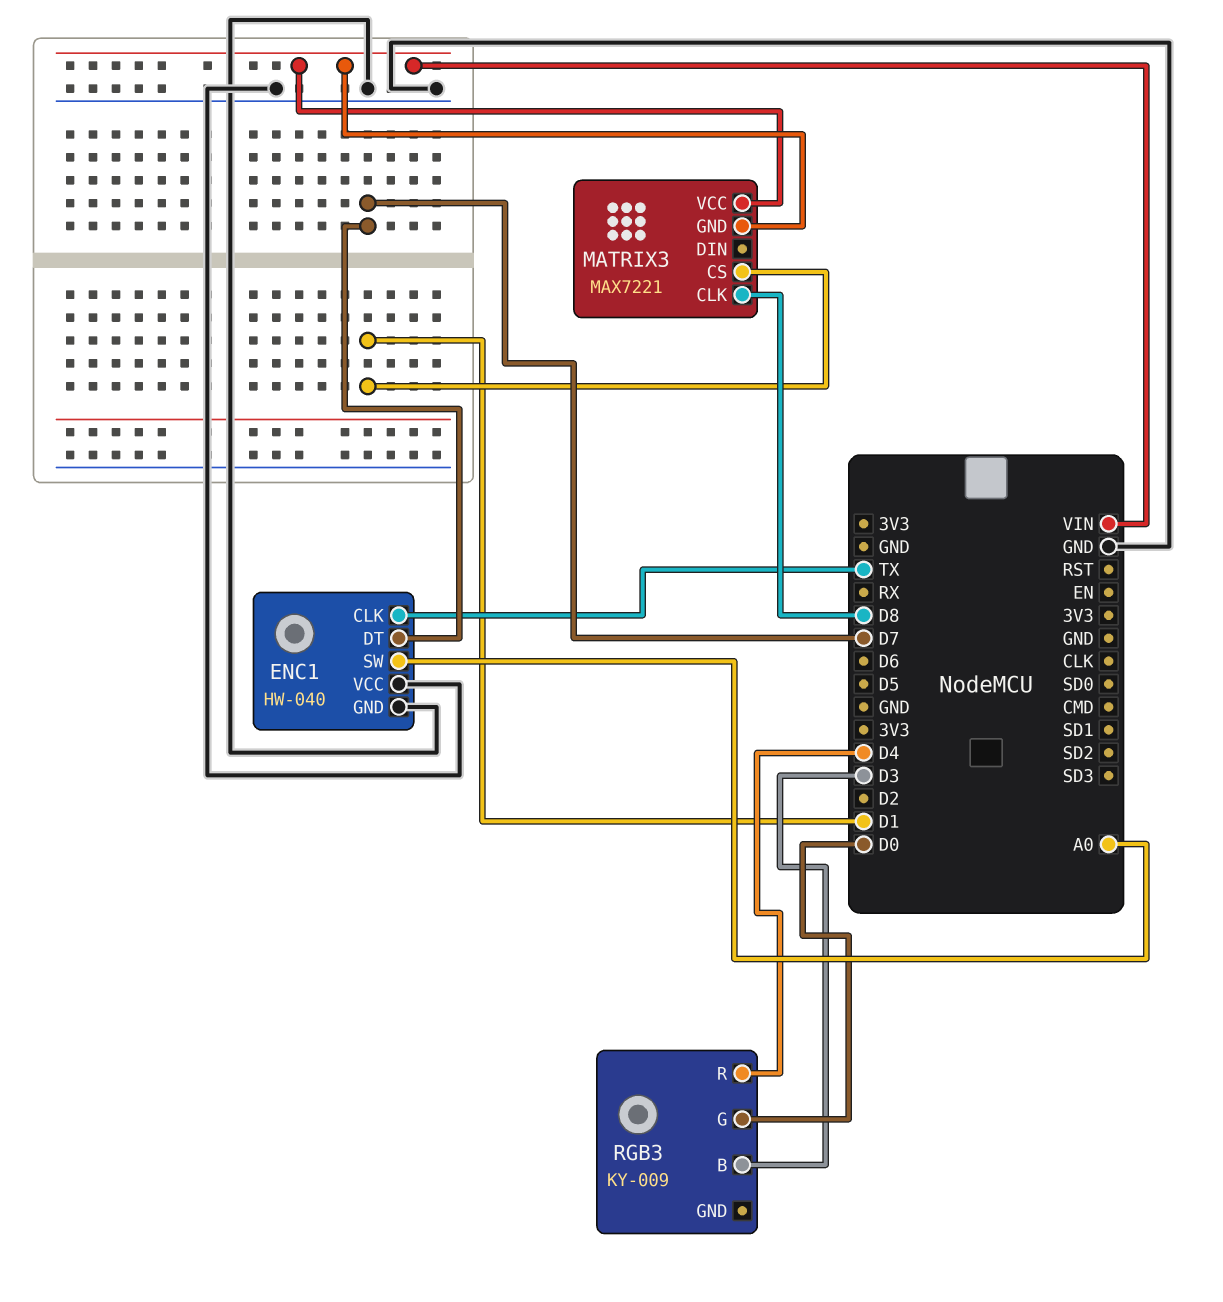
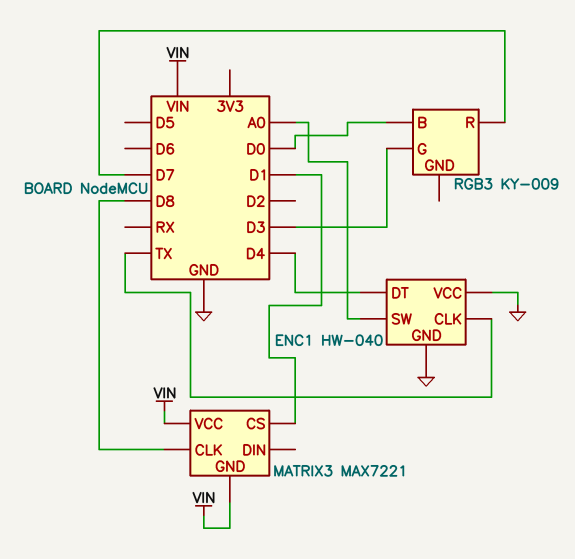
ENC1 pin DT: D7 -> D4
RGB3 pin B: D3 -> D0
RGB3 pin G: D0 -> D3
RGB3 pin R: D4 -> D7

